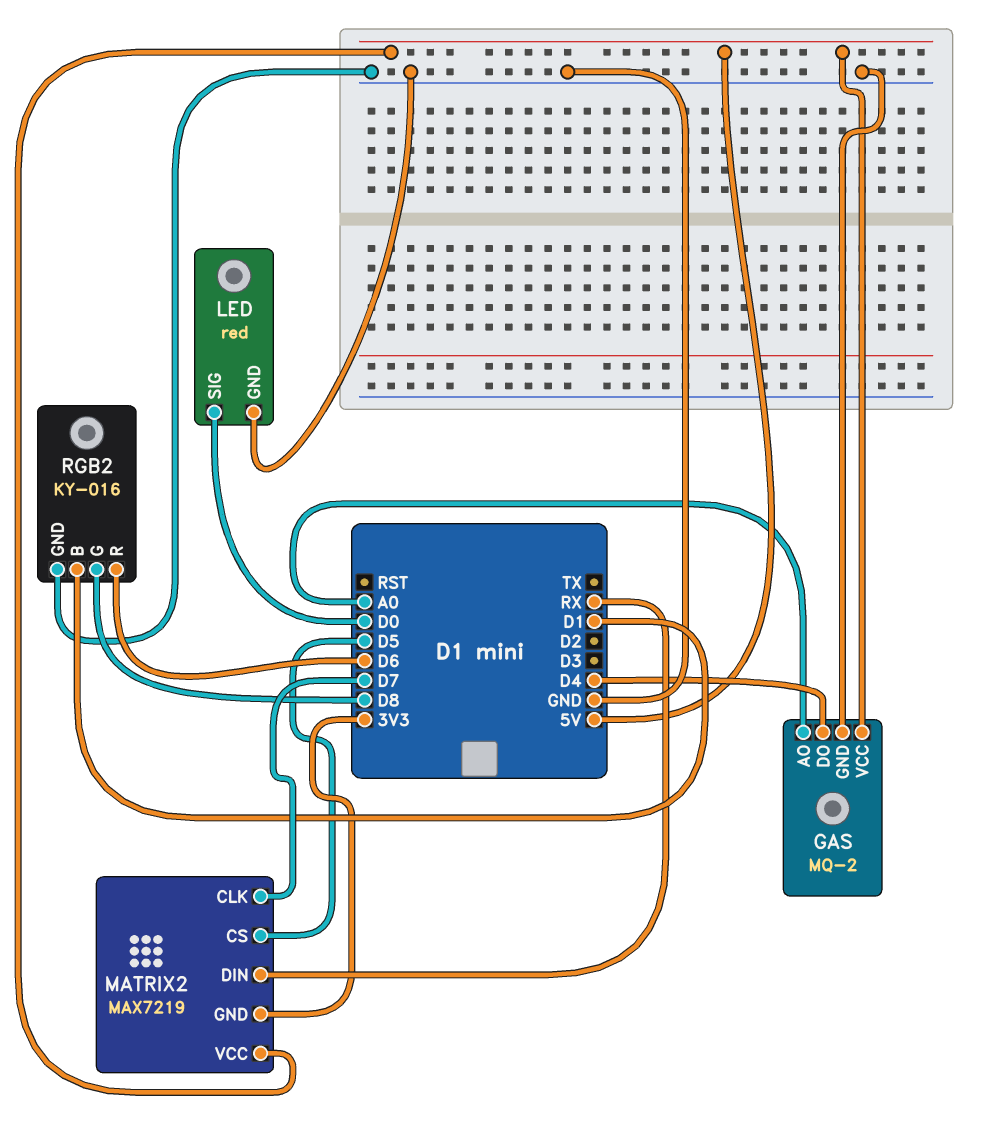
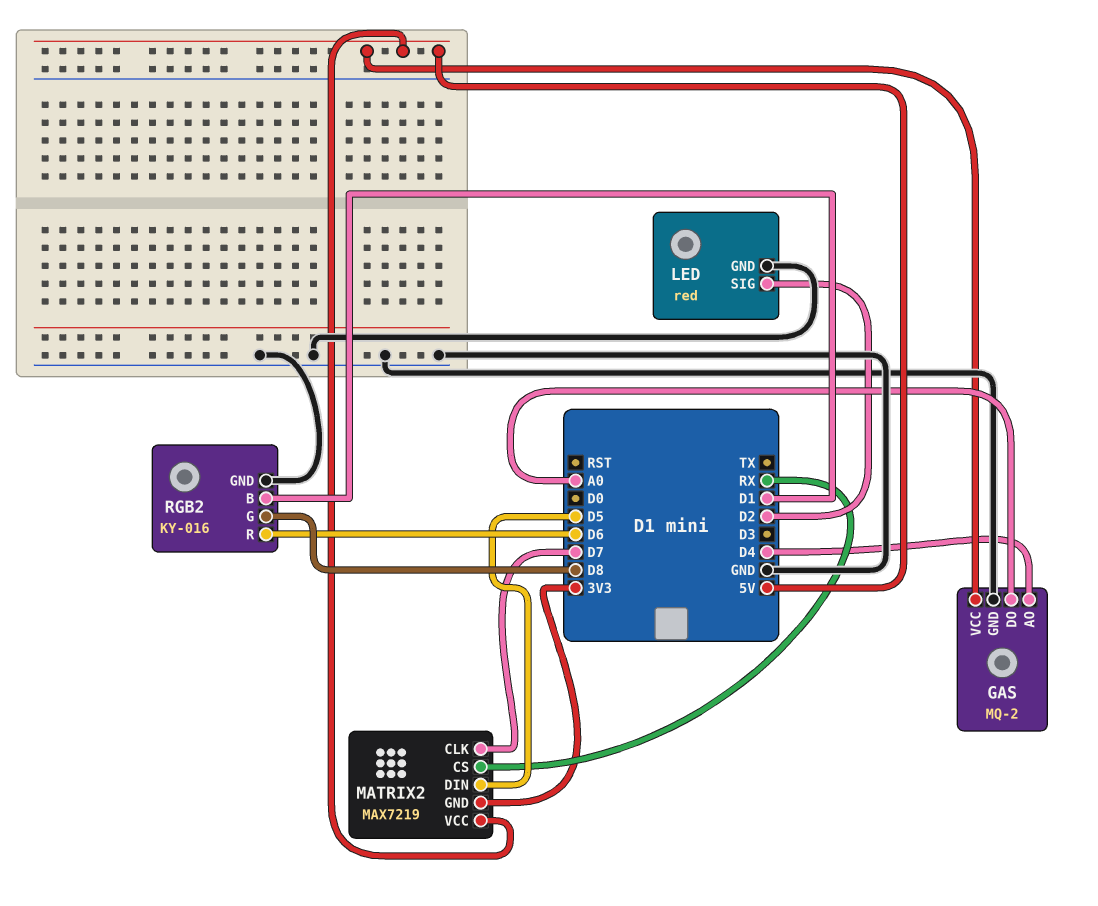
GAS pin AO: A0 -> D4
GAS pin DO: D4 -> A0
LED pin SIG: D0 -> D2
MATRIX2 pin CS: D5 -> RX
MATRIX2 pin DIN: RX -> D5

